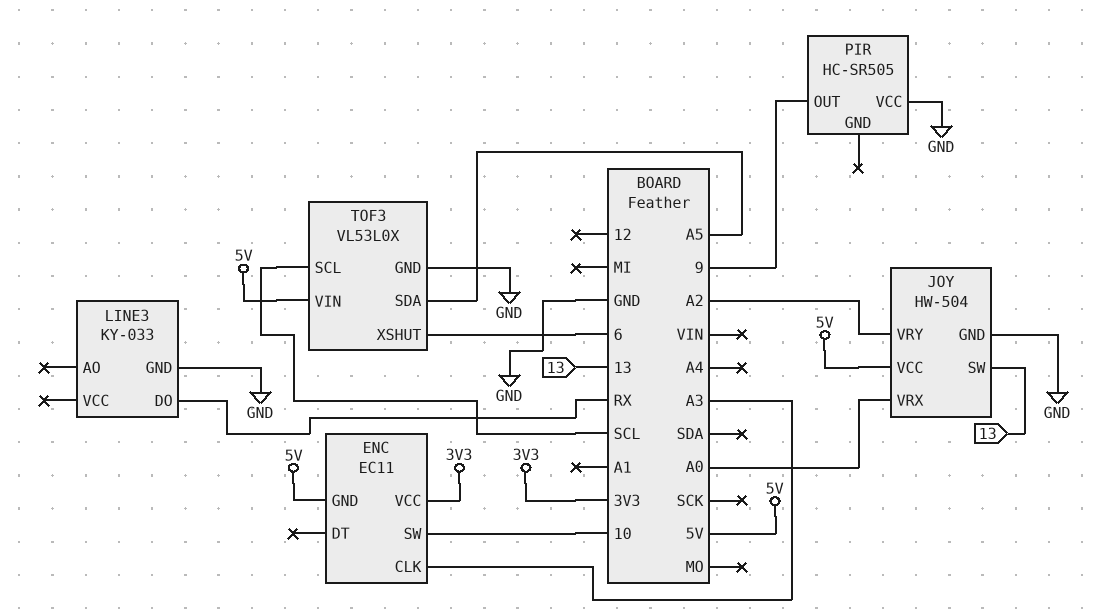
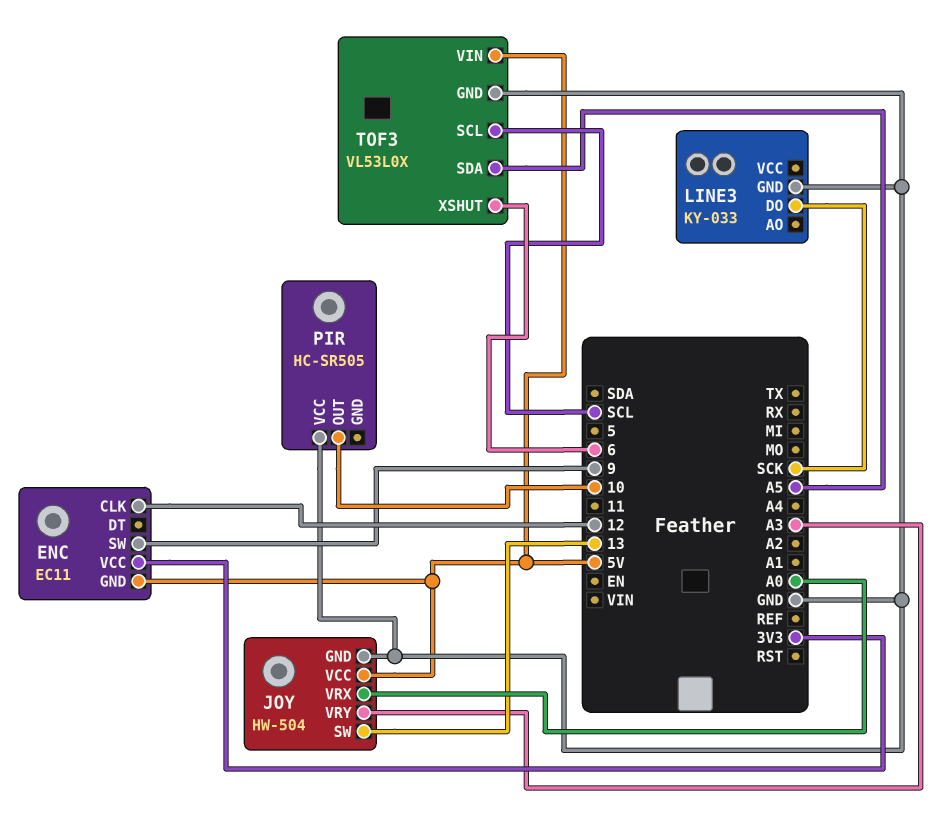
ENC pin CLK: A3 -> 12
ENC pin SW: 10 -> 9
JOY pin VRY: A2 -> A3
LINE3 pin DO: RX -> SCK
PIR pin OUT: 9 -> 10

